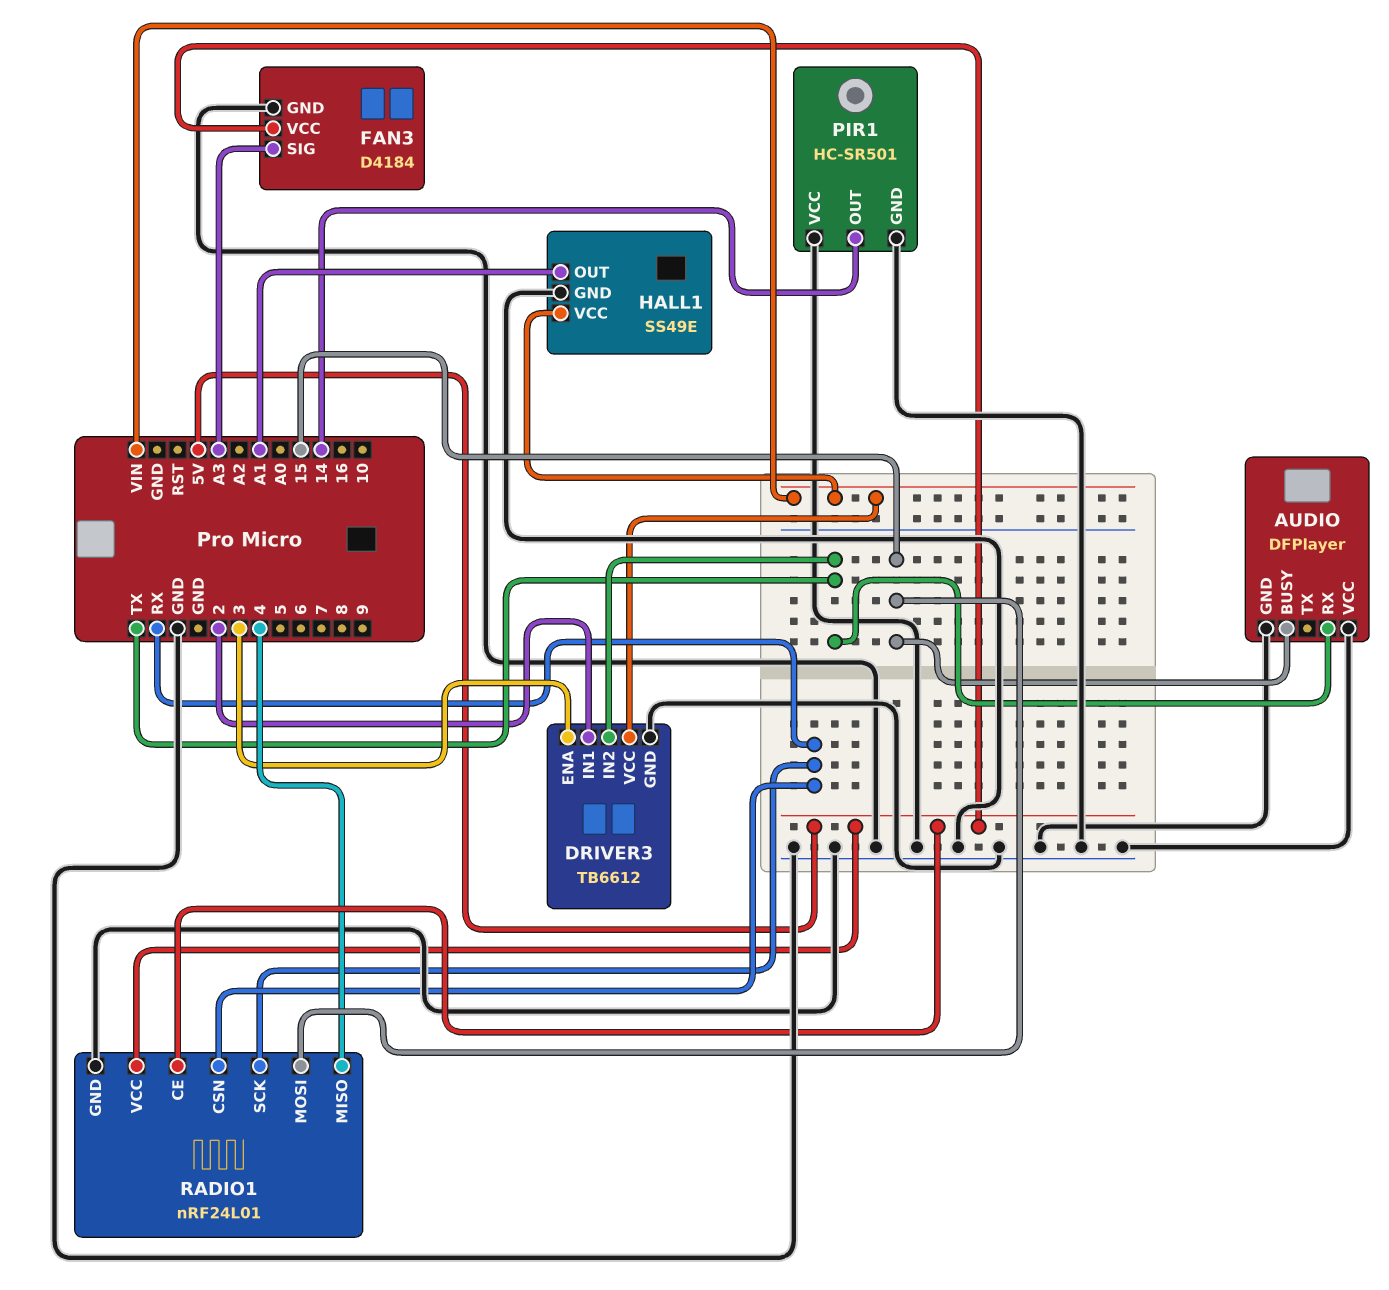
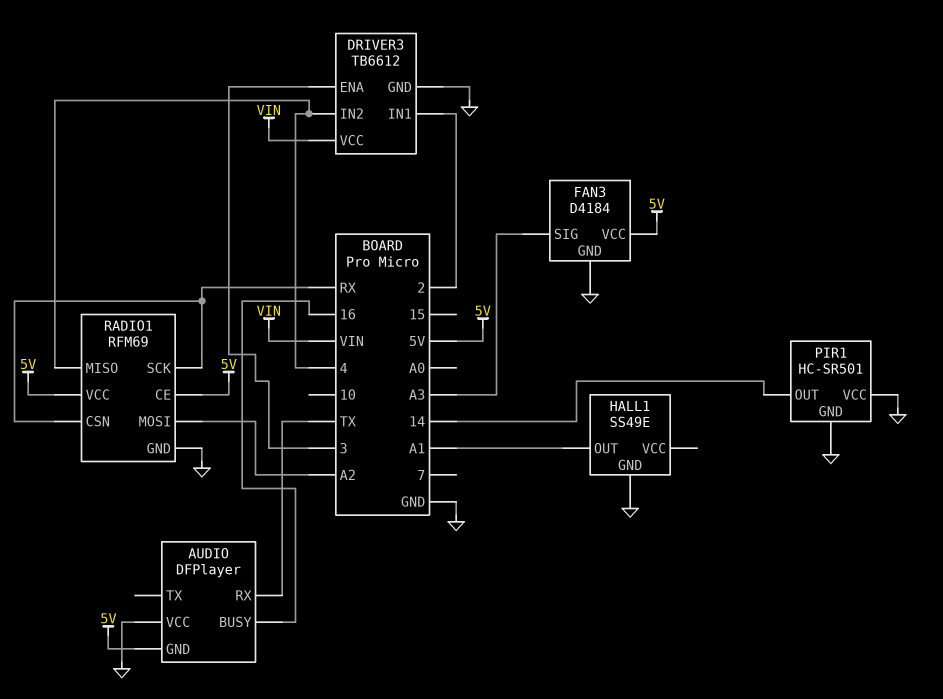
AUDIO pin BUSY: 15 -> 16
AUDIO pin GND: GND -> 5V
DRIVER3 pin IN2: TX -> 4
HALL1 pin VCC: VIN -> none
RADIO1: nRF24L01 -> RFM69
RADIO1 pin MOSI: 15 -> A2

